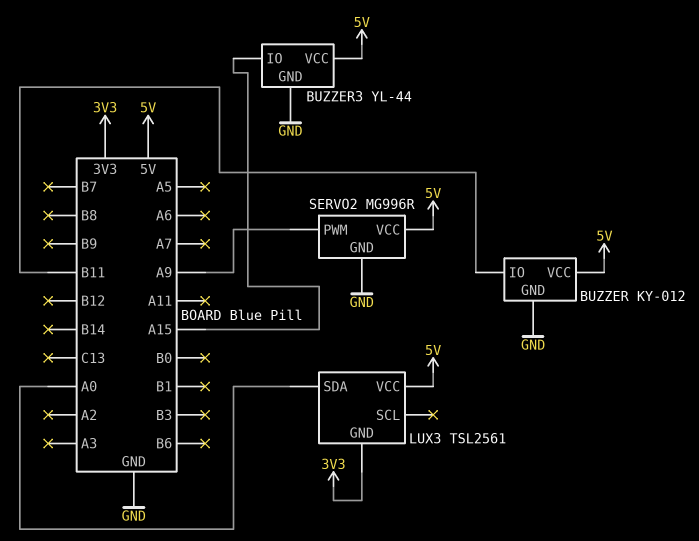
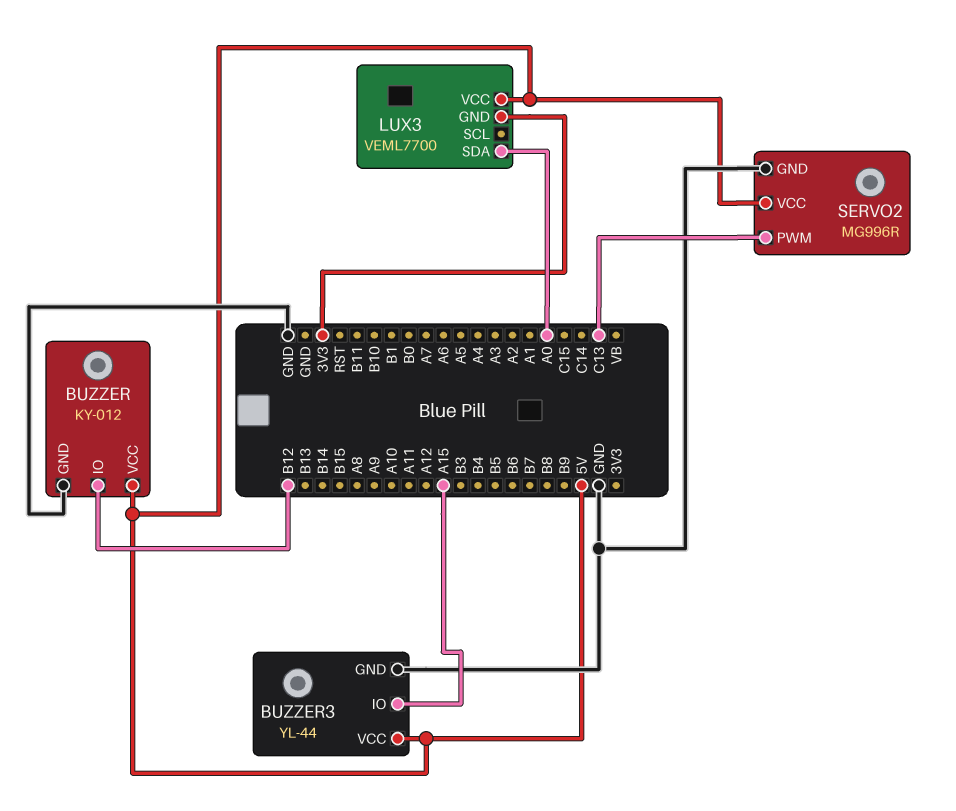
BUZZER pin IO: B11 -> B12
LUX3: TSL2561 -> VEML7700
SERVO2 pin PWM: A9 -> C13

